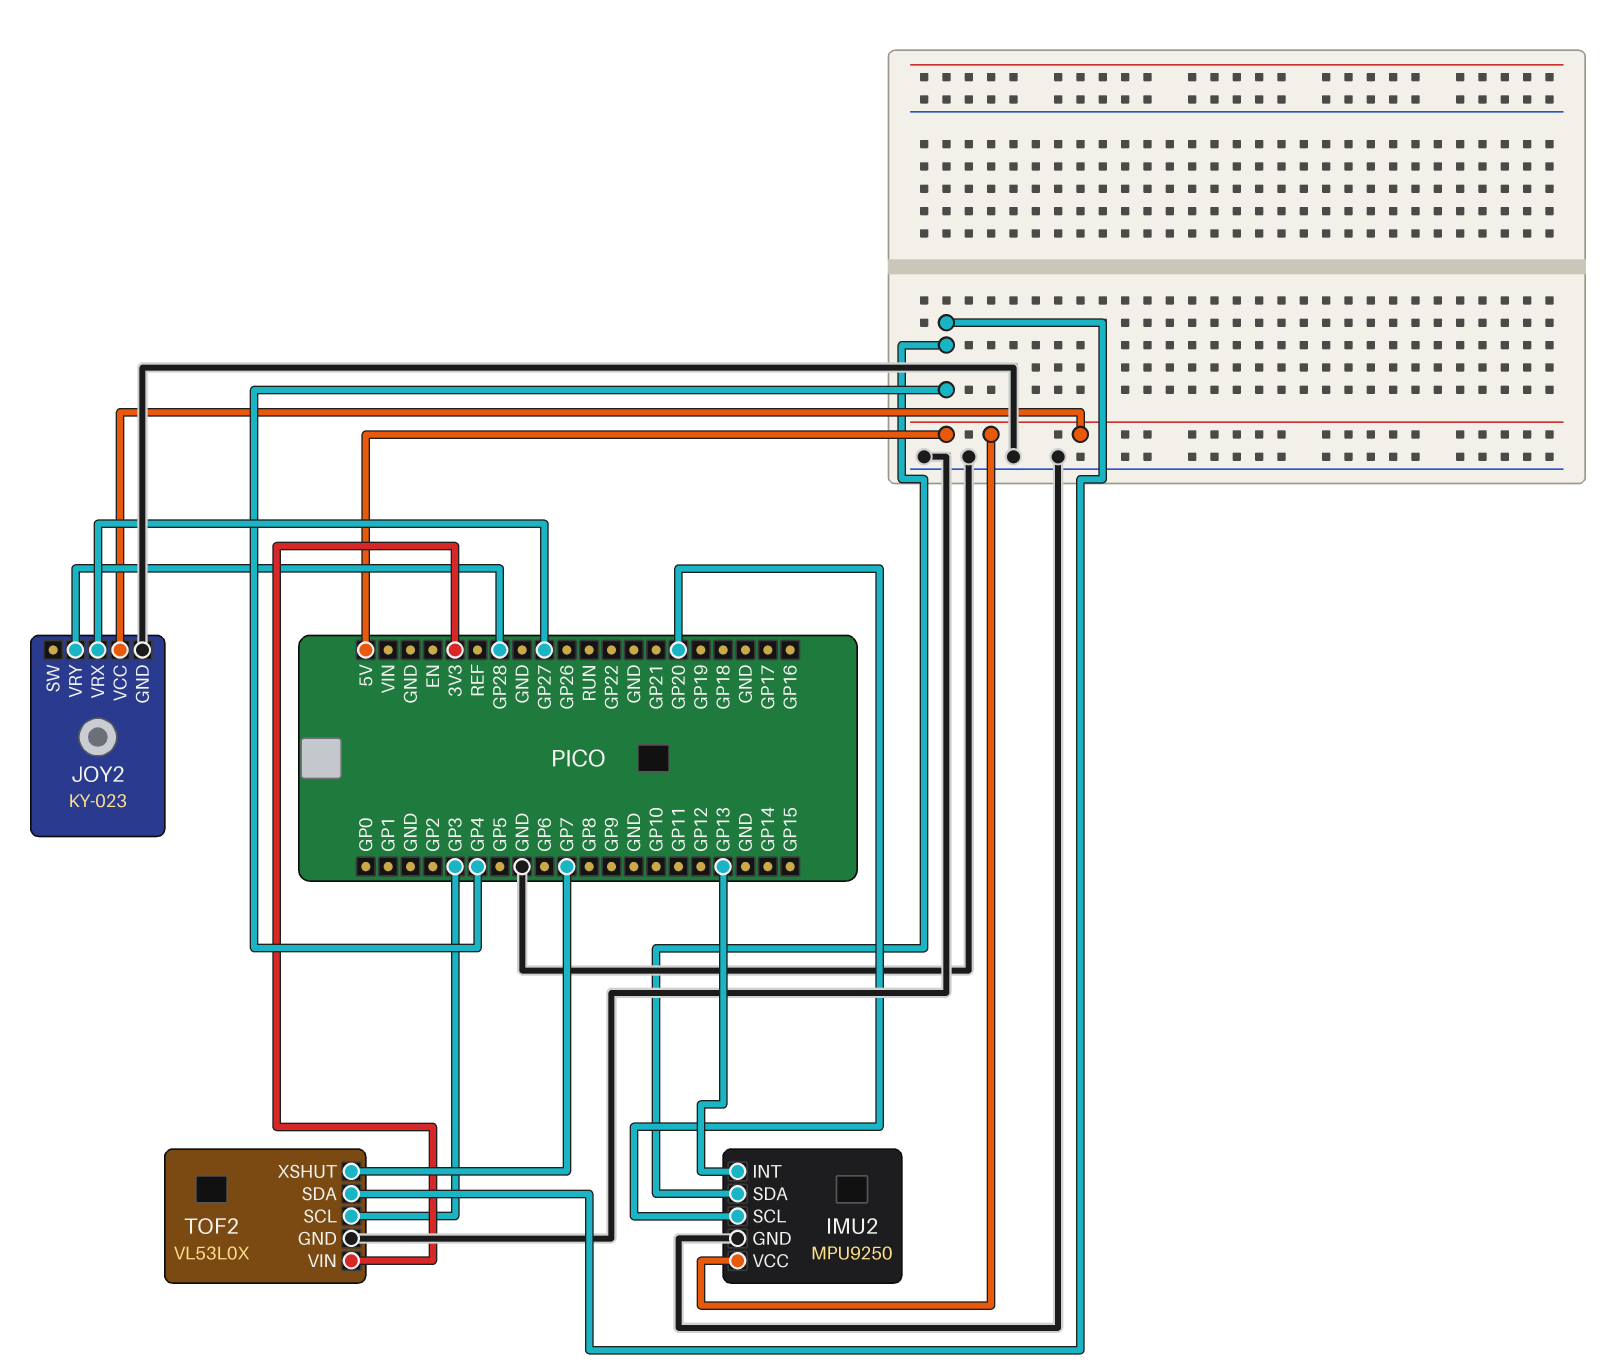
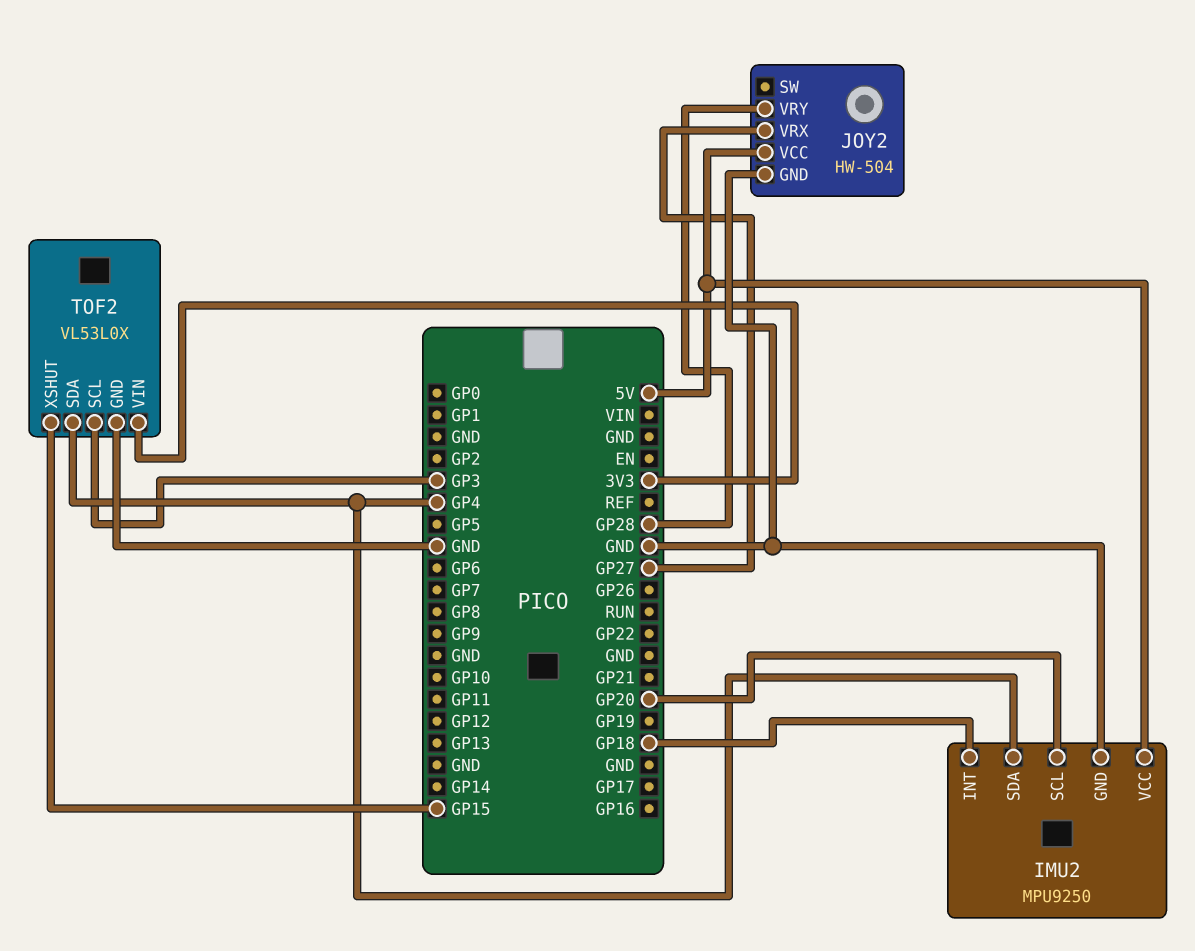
IMU2 pin INT: GP13 -> GP18
JOY2: KY-023 -> HW-504
TOF2 pin XSHUT: GP7 -> GP15

